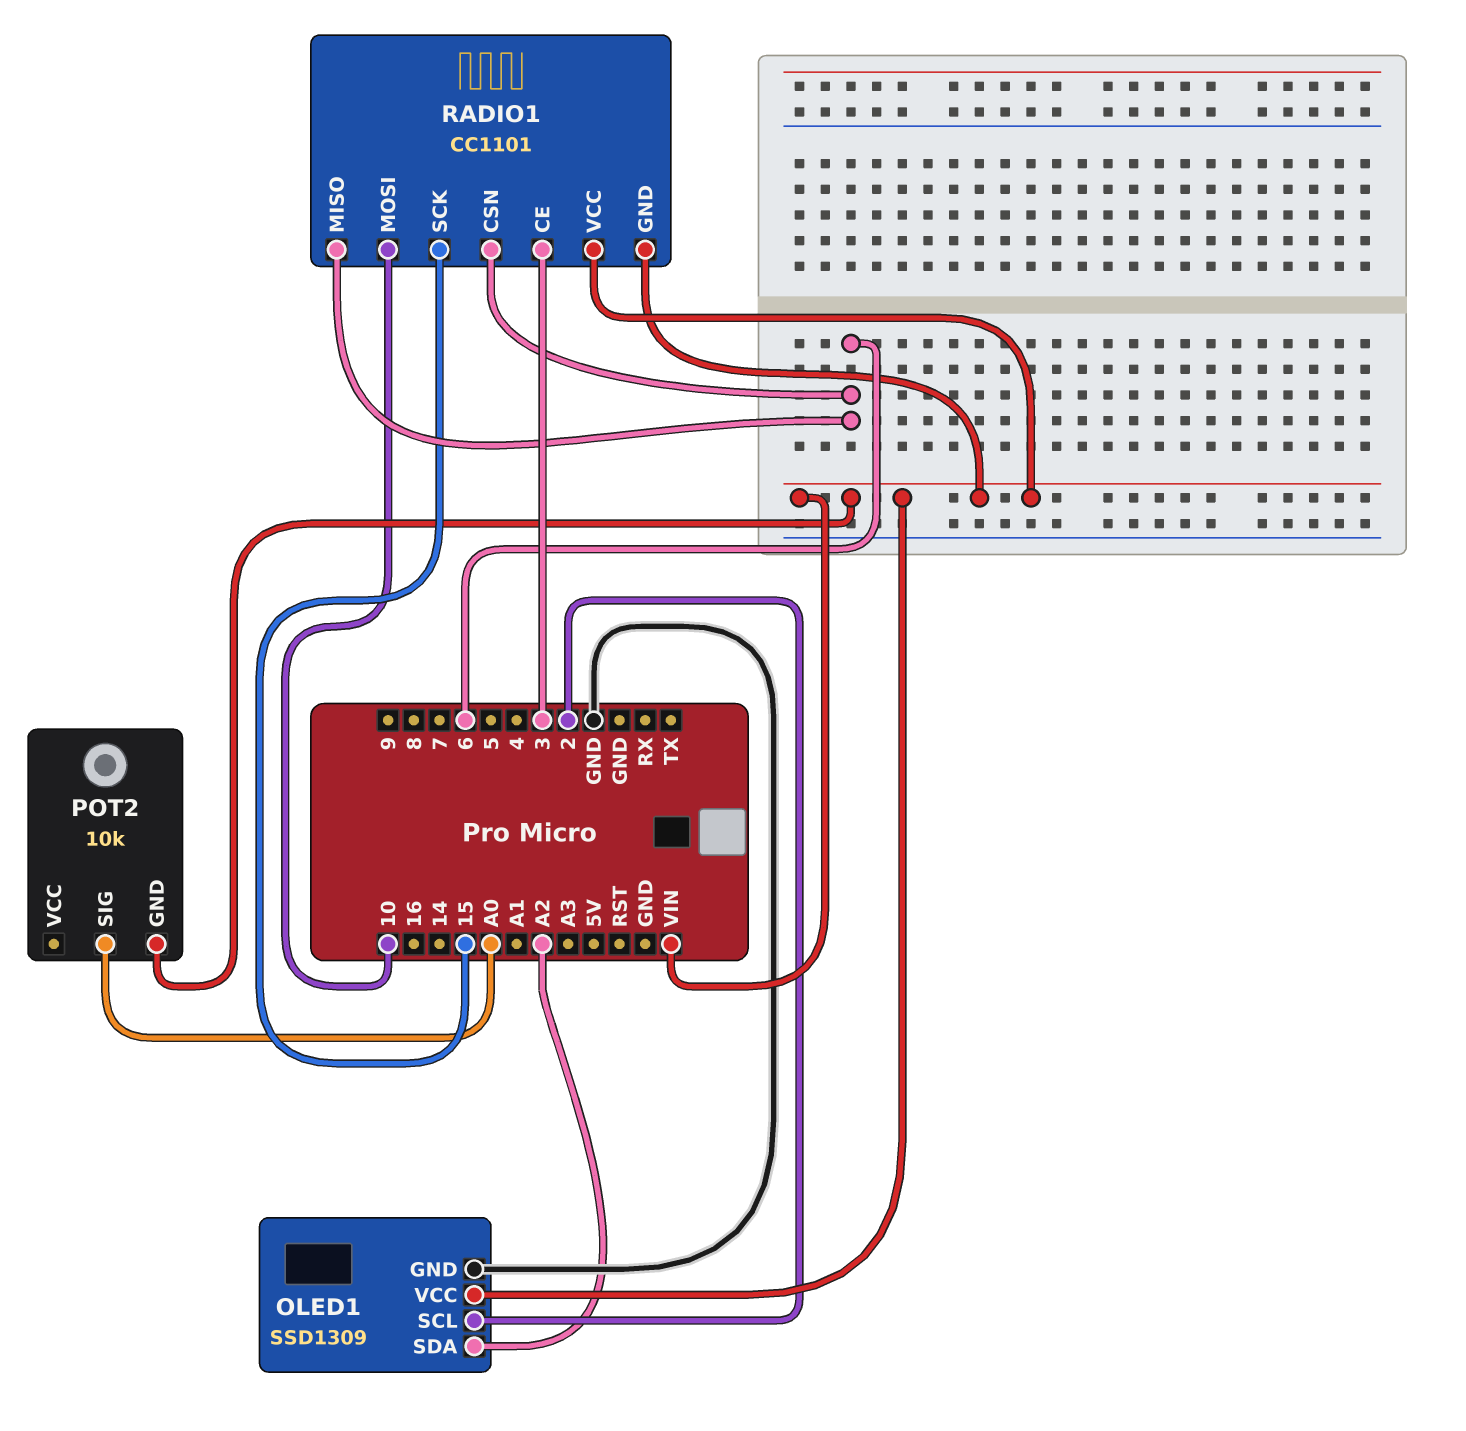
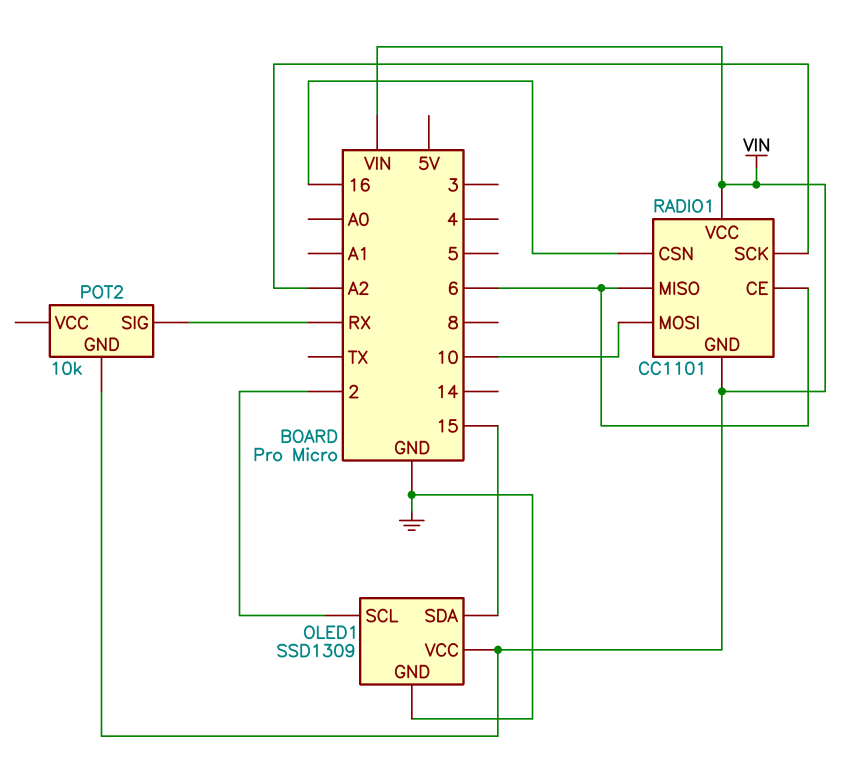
OLED1 pin SDA: A2 -> 15
POT2 pin SIG: A0 -> RX
RADIO1 pin CE: 3 -> 6
RADIO1 pin CSN: 6 -> 16
RADIO1 pin SCK: 15 -> A2

